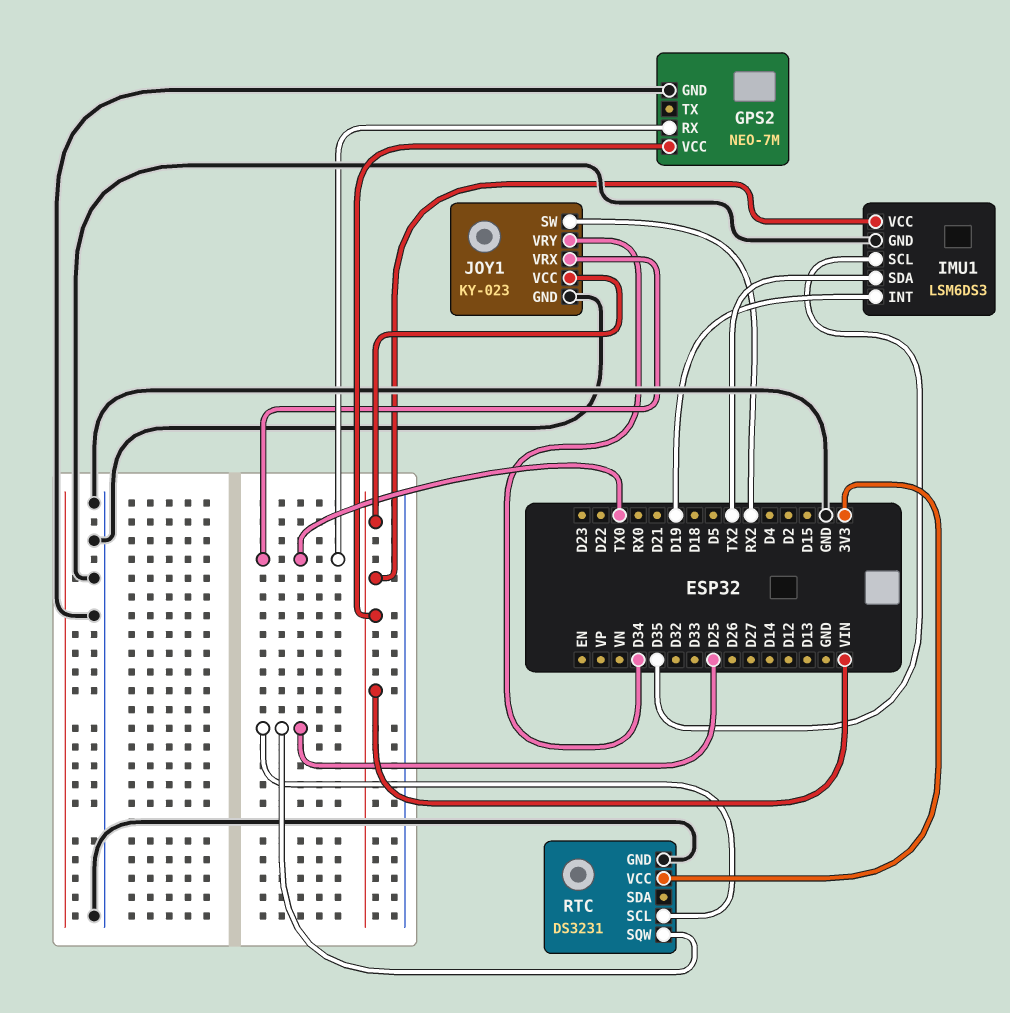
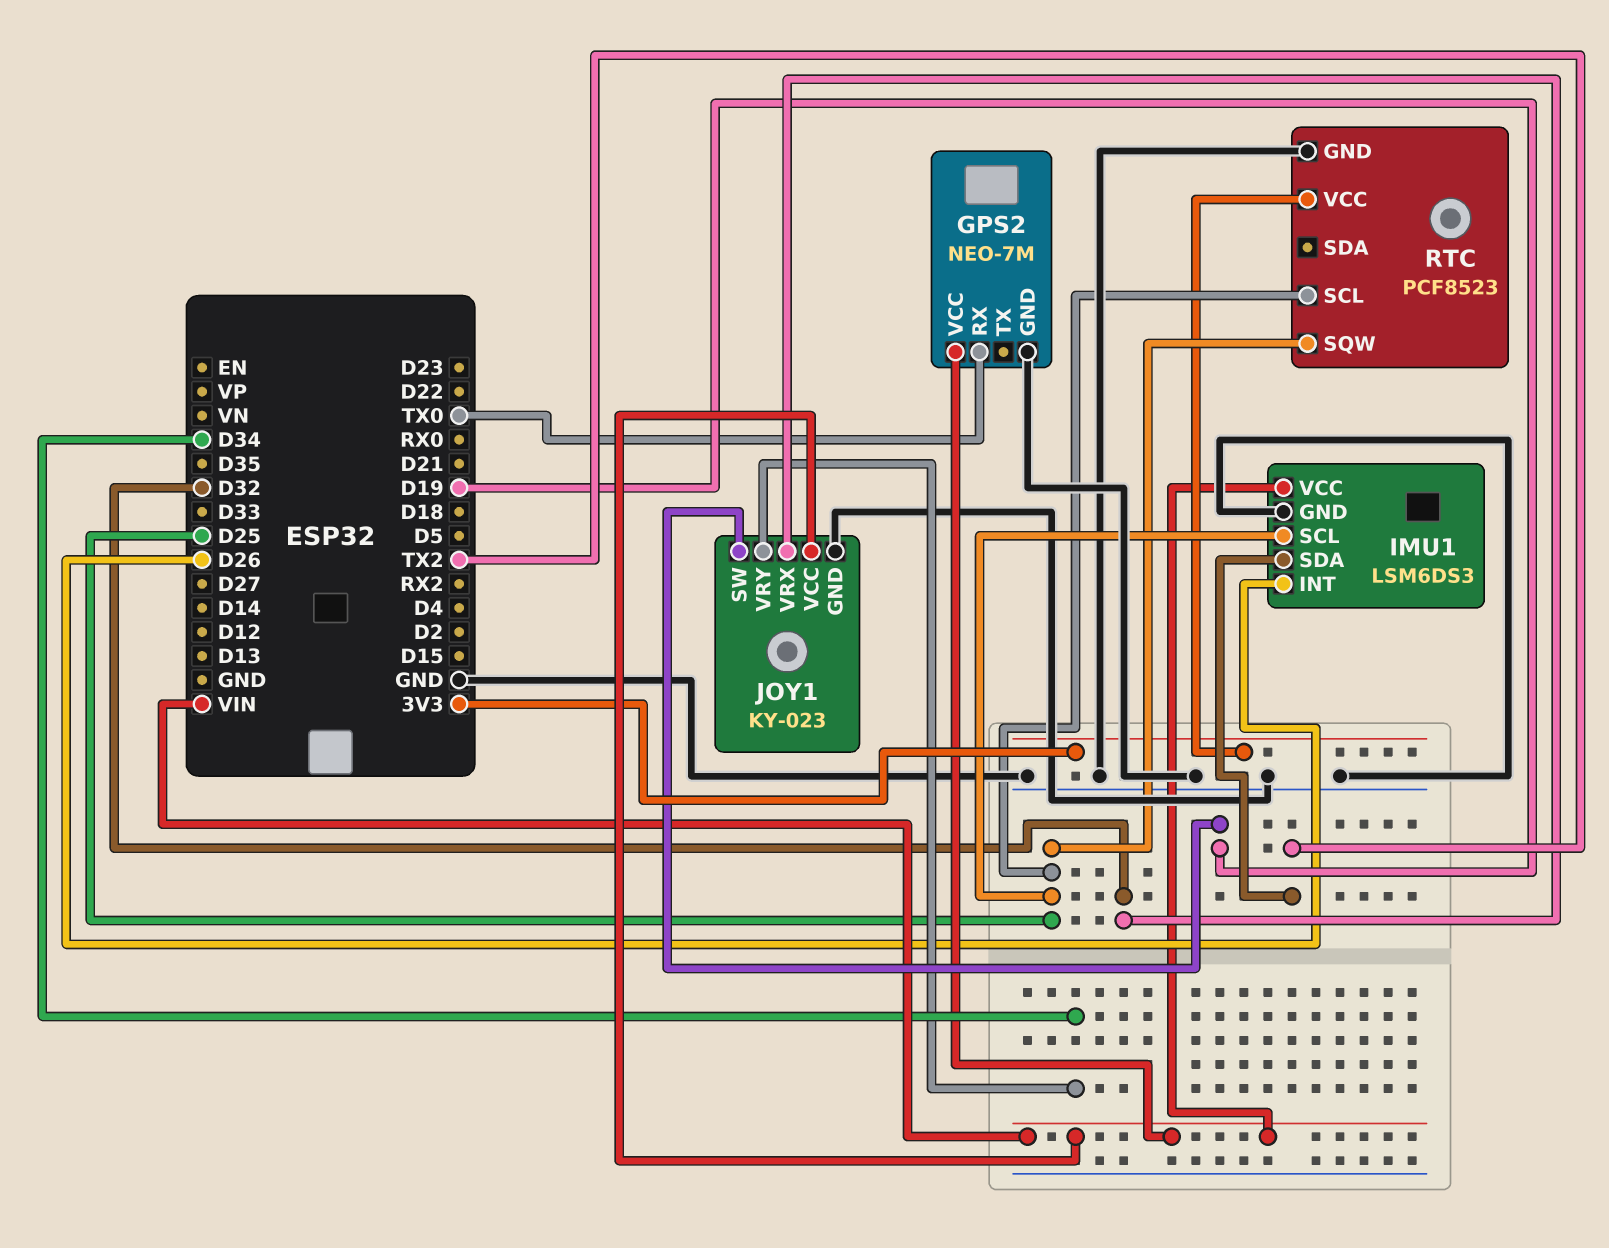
IMU1 pin INT: D19 -> D26
IMU1 pin SCL: D35 -> D25
JOY1 pin SW: RX2 -> D19
JOY1 pin VRX: TX0 -> D32
RTC: DS3231 -> PCF8523

